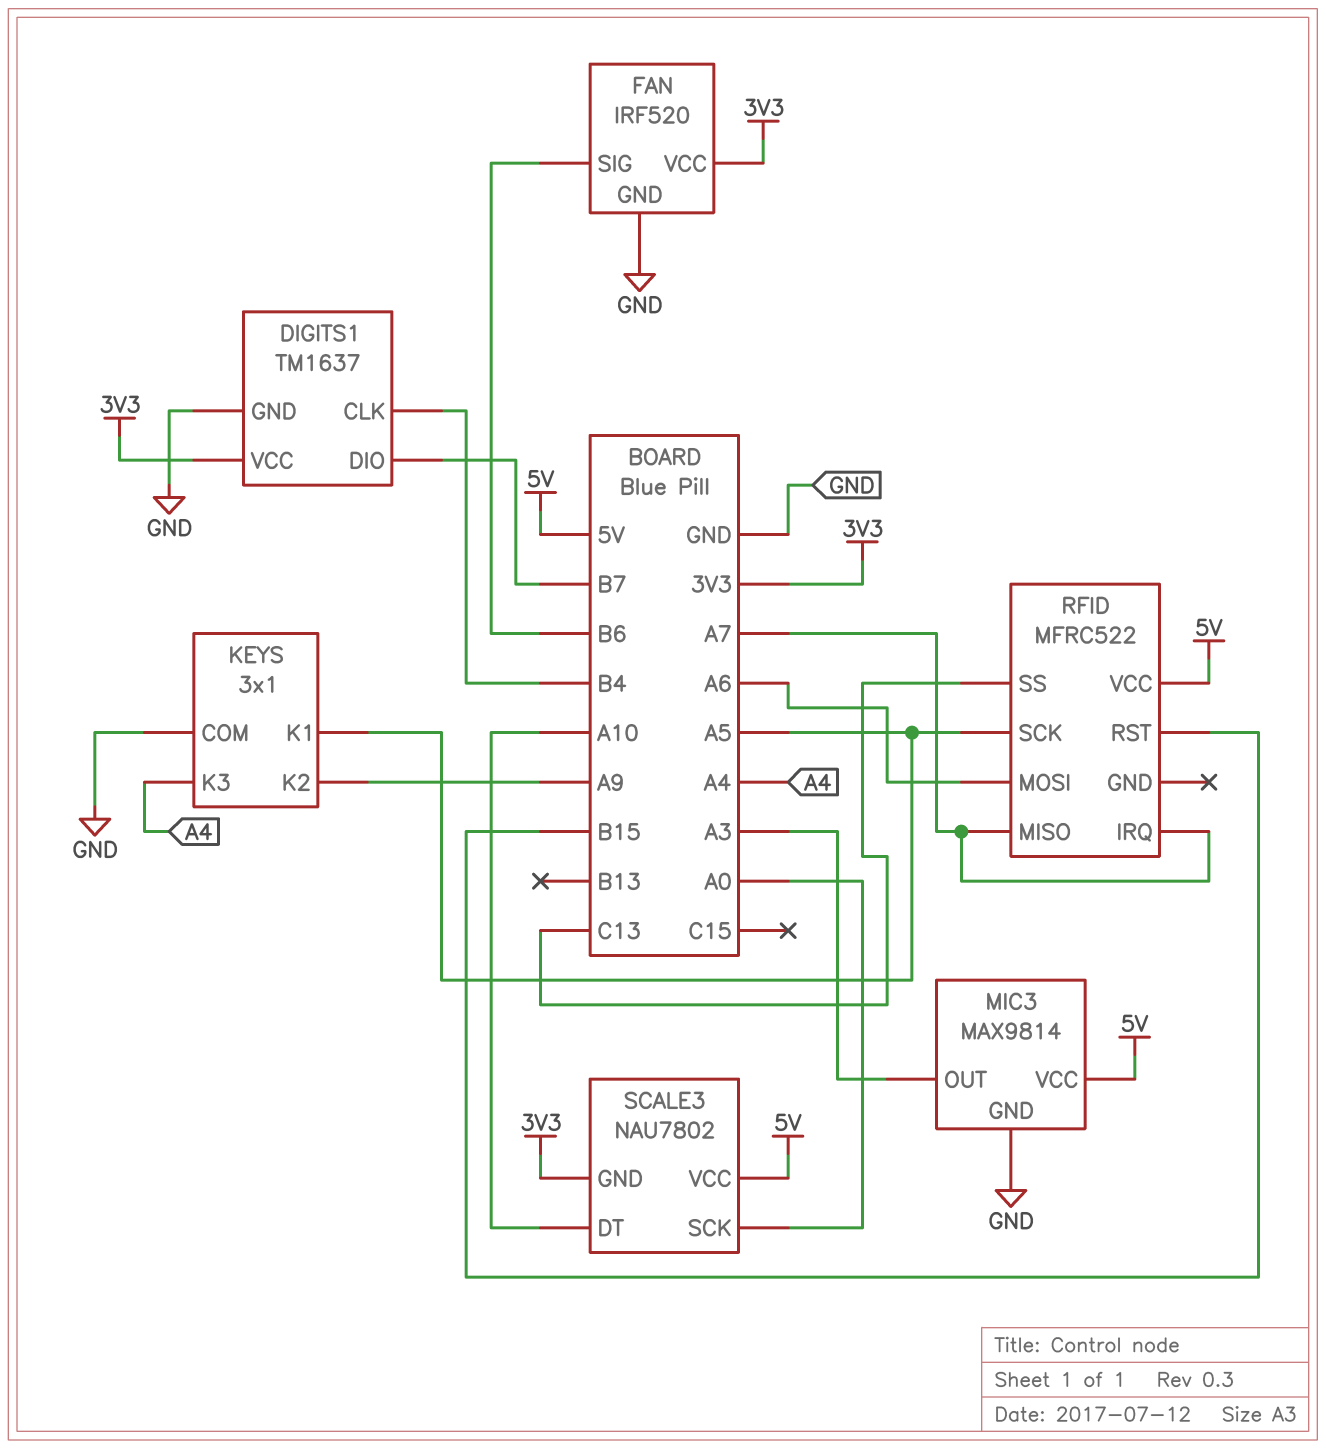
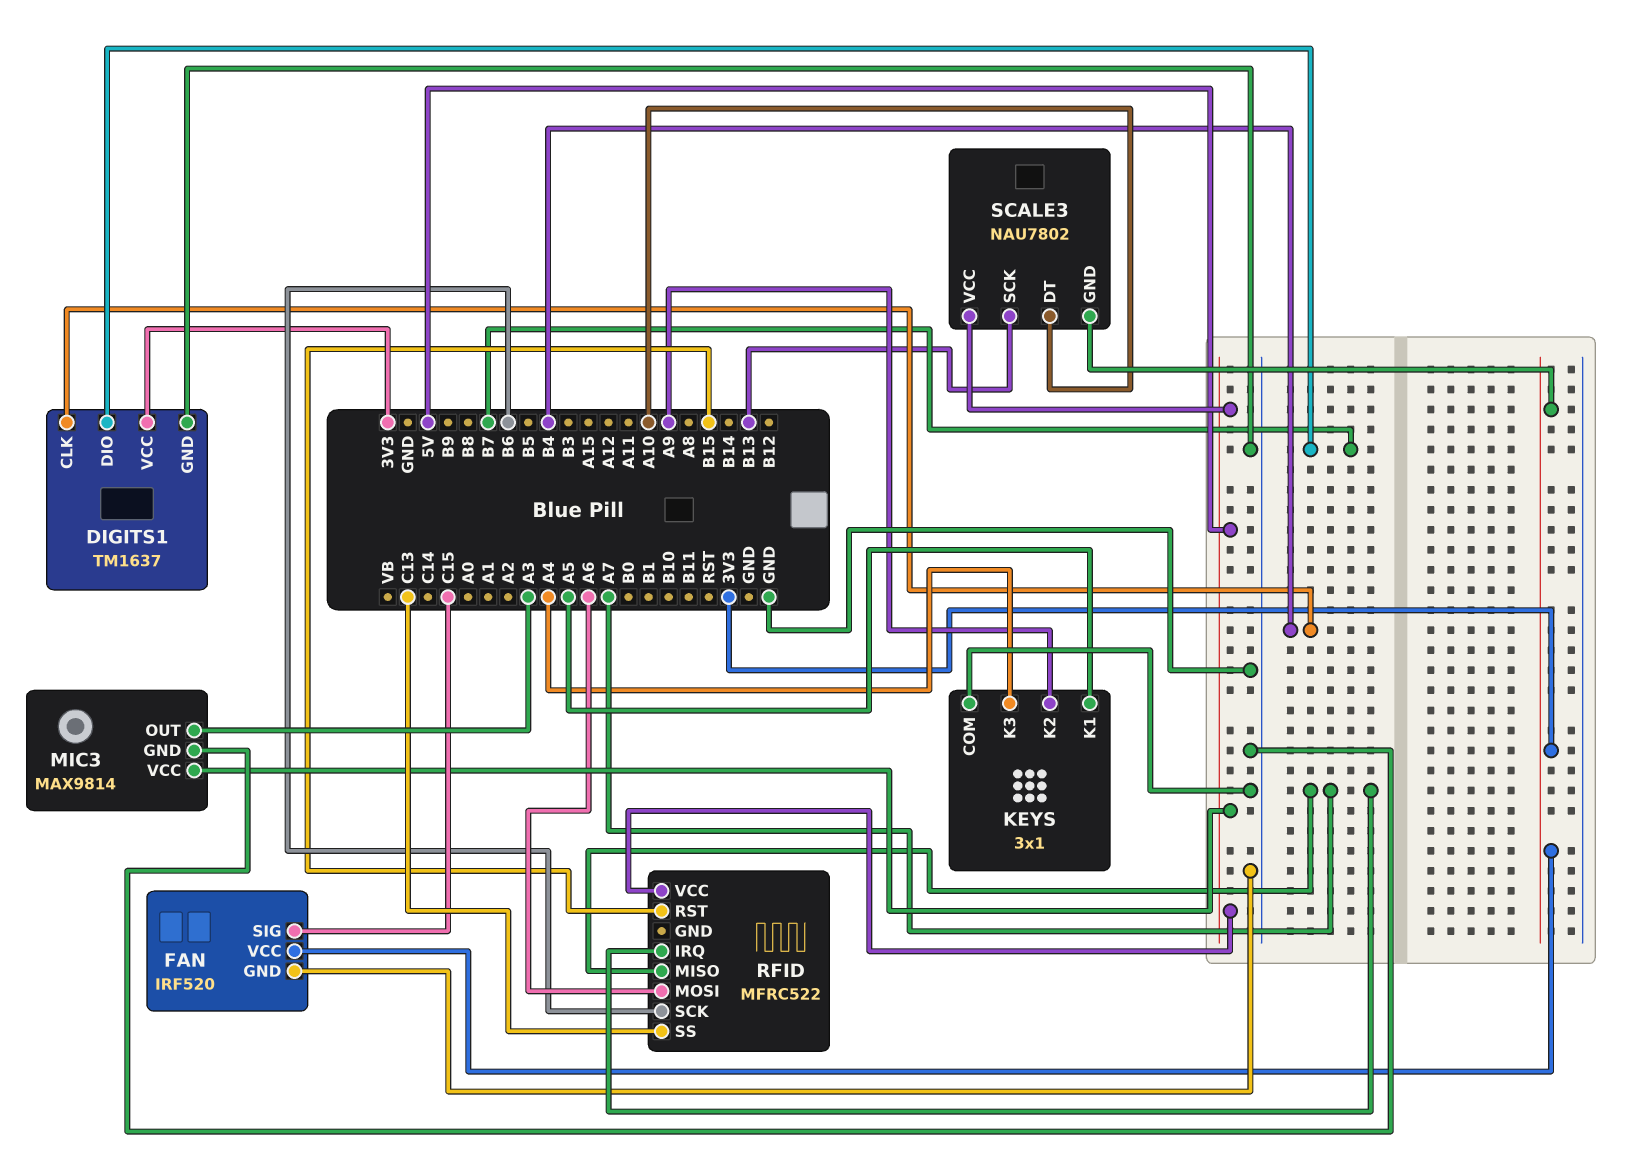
FAN pin SIG: B6 -> C15
RFID pin SCK: A5 -> B6
SCALE3 pin SCK: A0 -> B13

